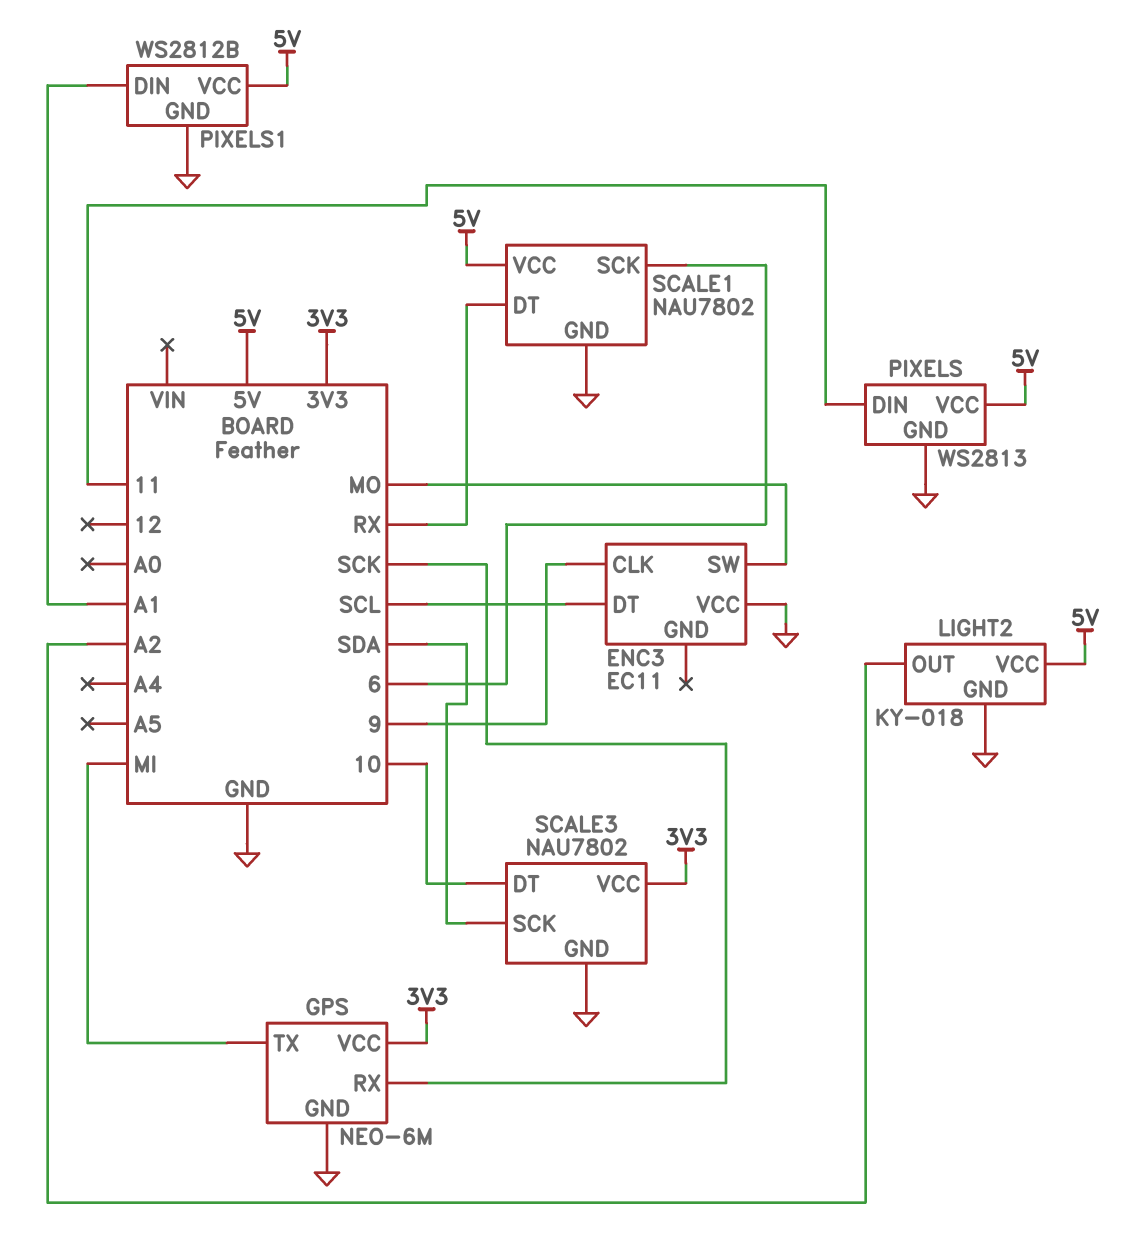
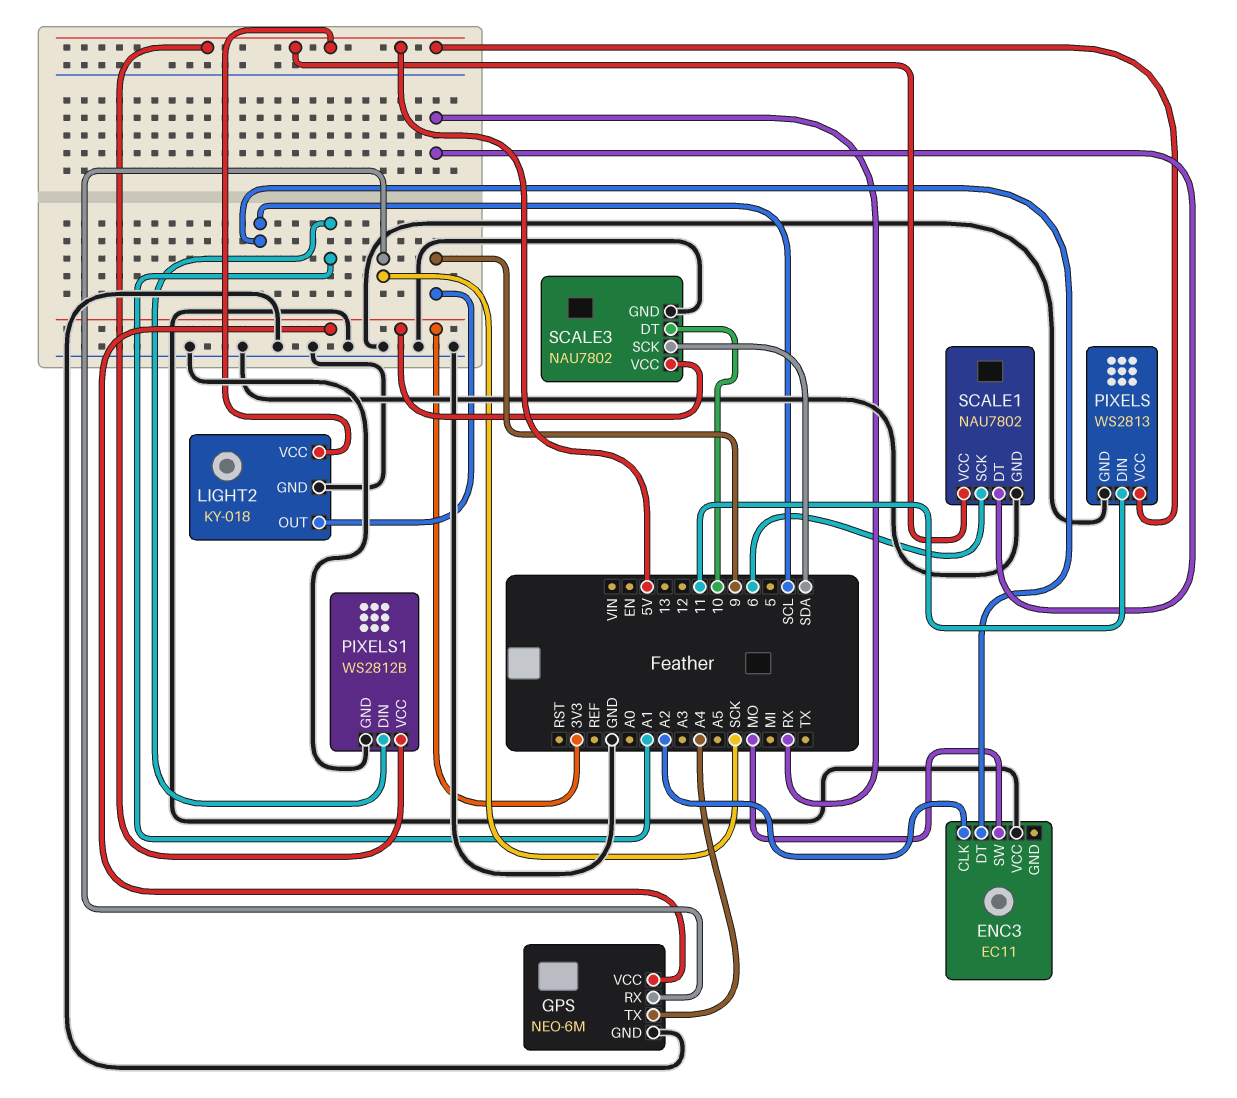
ENC3 pin CLK: 9 -> A2
GPS pin TX: MI -> A4
LIGHT2 pin OUT: A2 -> 9

